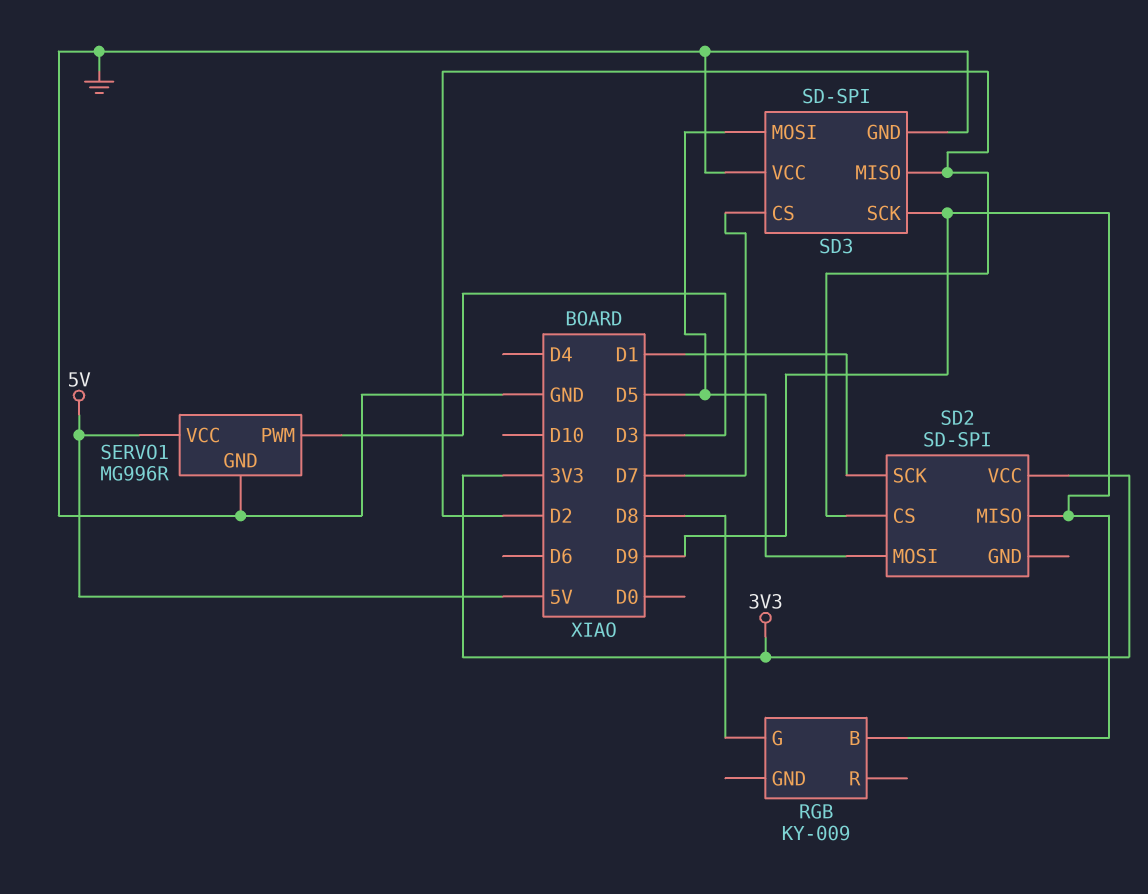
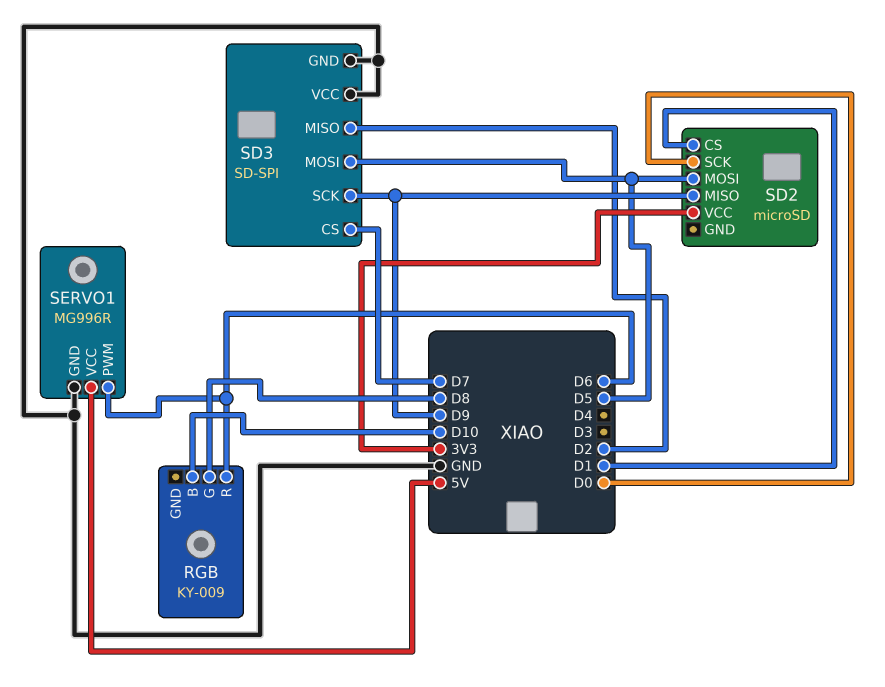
RGB pin B: D9 -> D10
RGB pin R: none -> D6
SD2: SD-SPI -> microSD
SD2 pin CS: D2 -> D1
SD2 pin SCK: D1 -> D0
SERVO1 pin PWM: D3 -> D6

